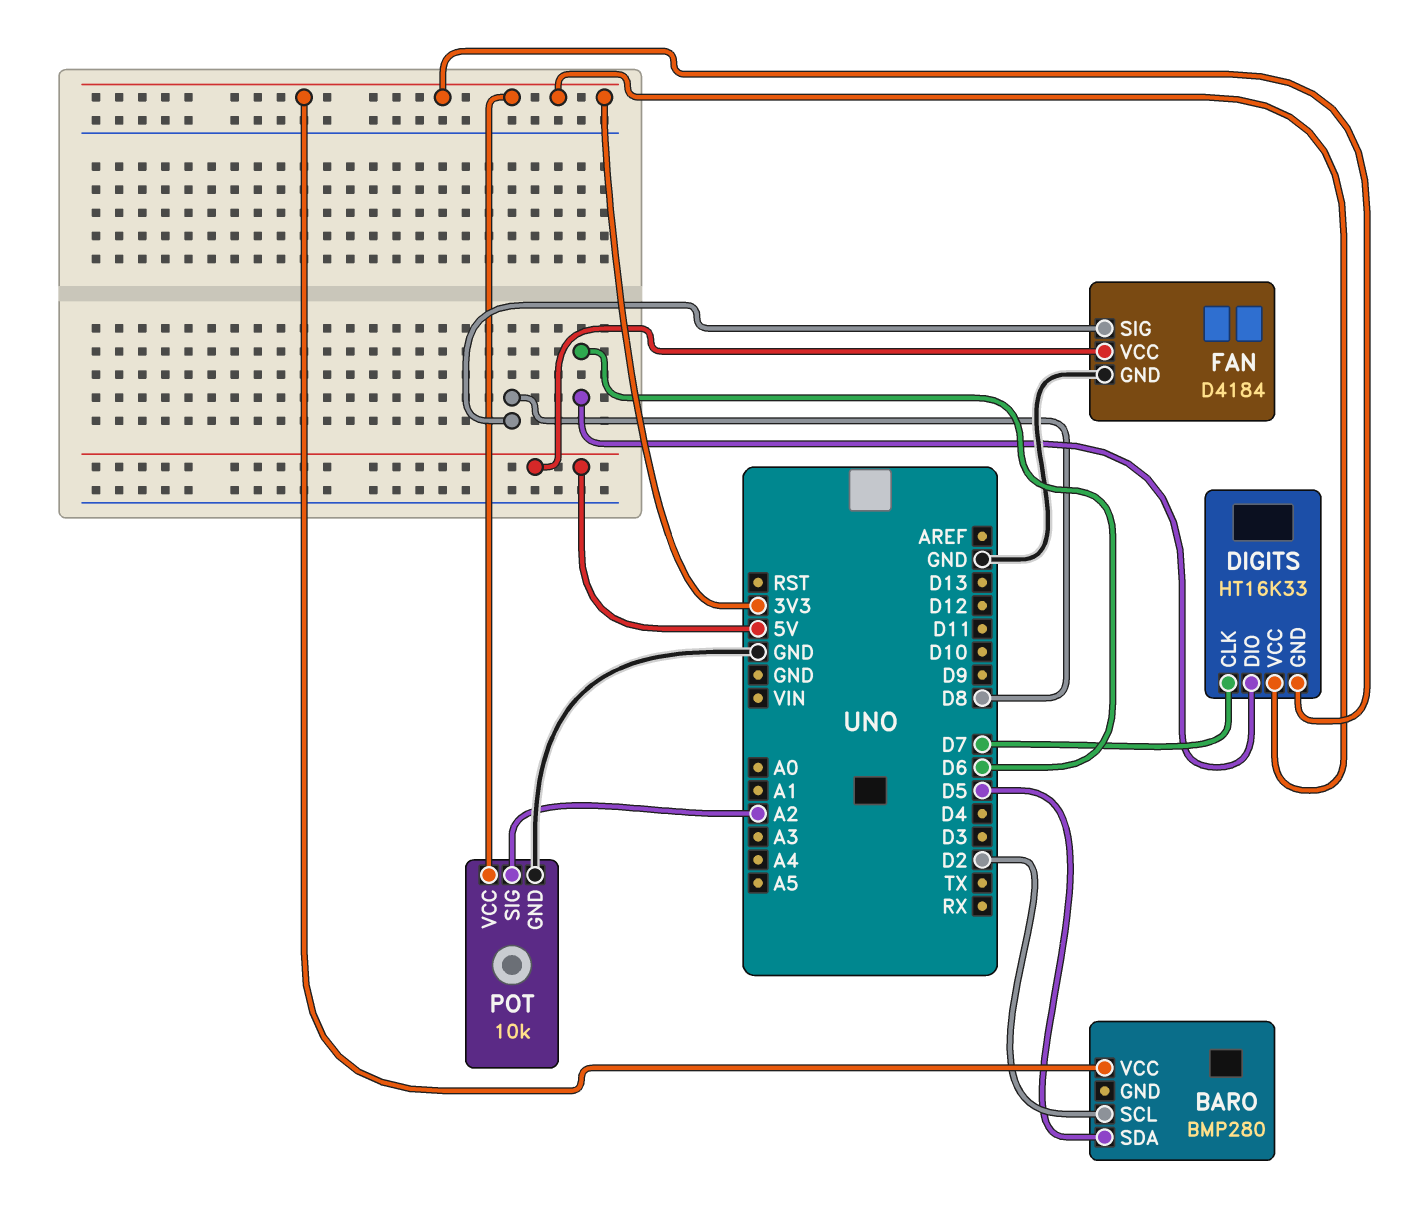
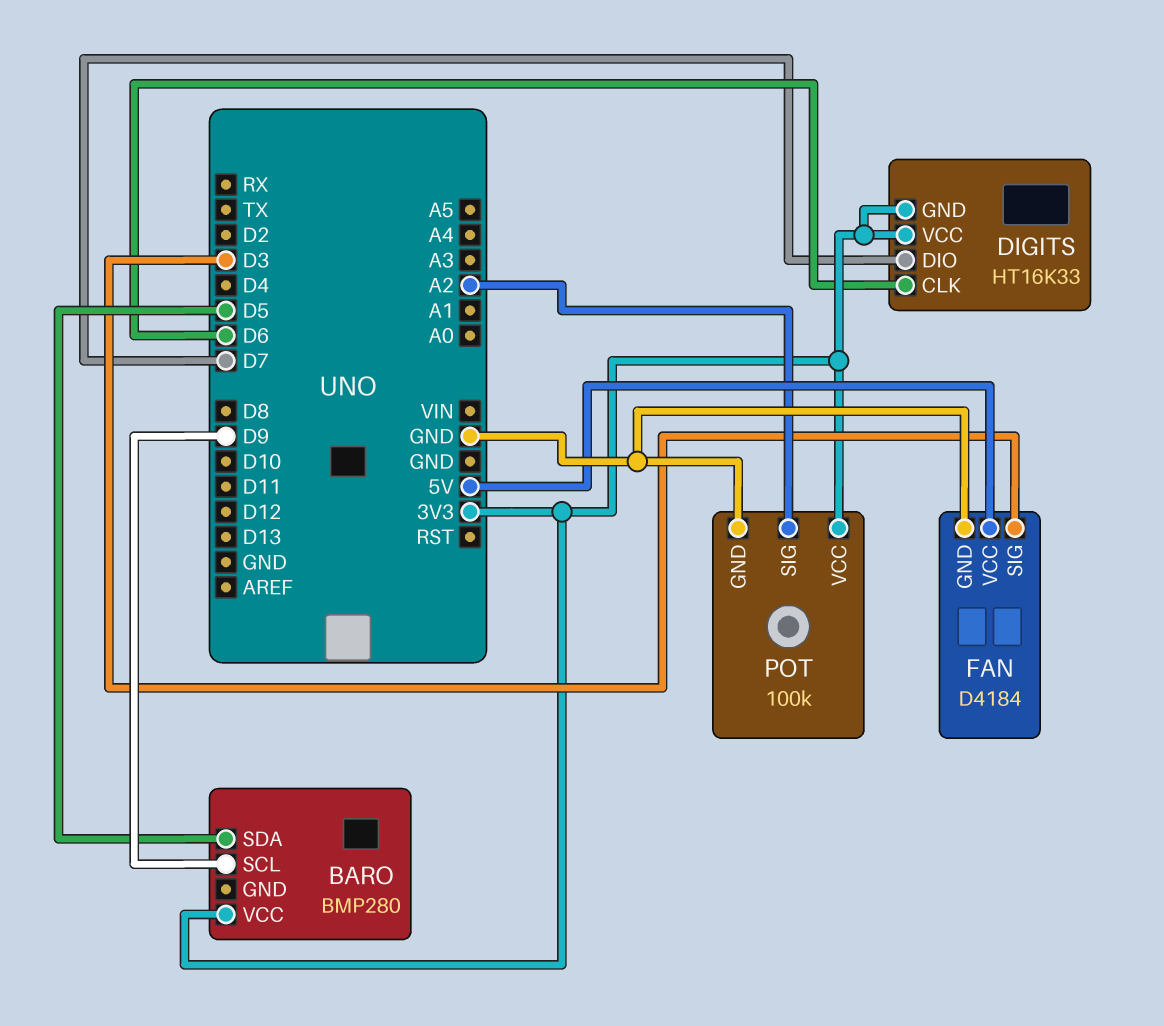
BARO pin SCL: D2 -> D9
DIGITS pin CLK: D7 -> D6
DIGITS pin DIO: D6 -> D7
FAN pin SIG: D8 -> D3
POT: 10k -> 100k

